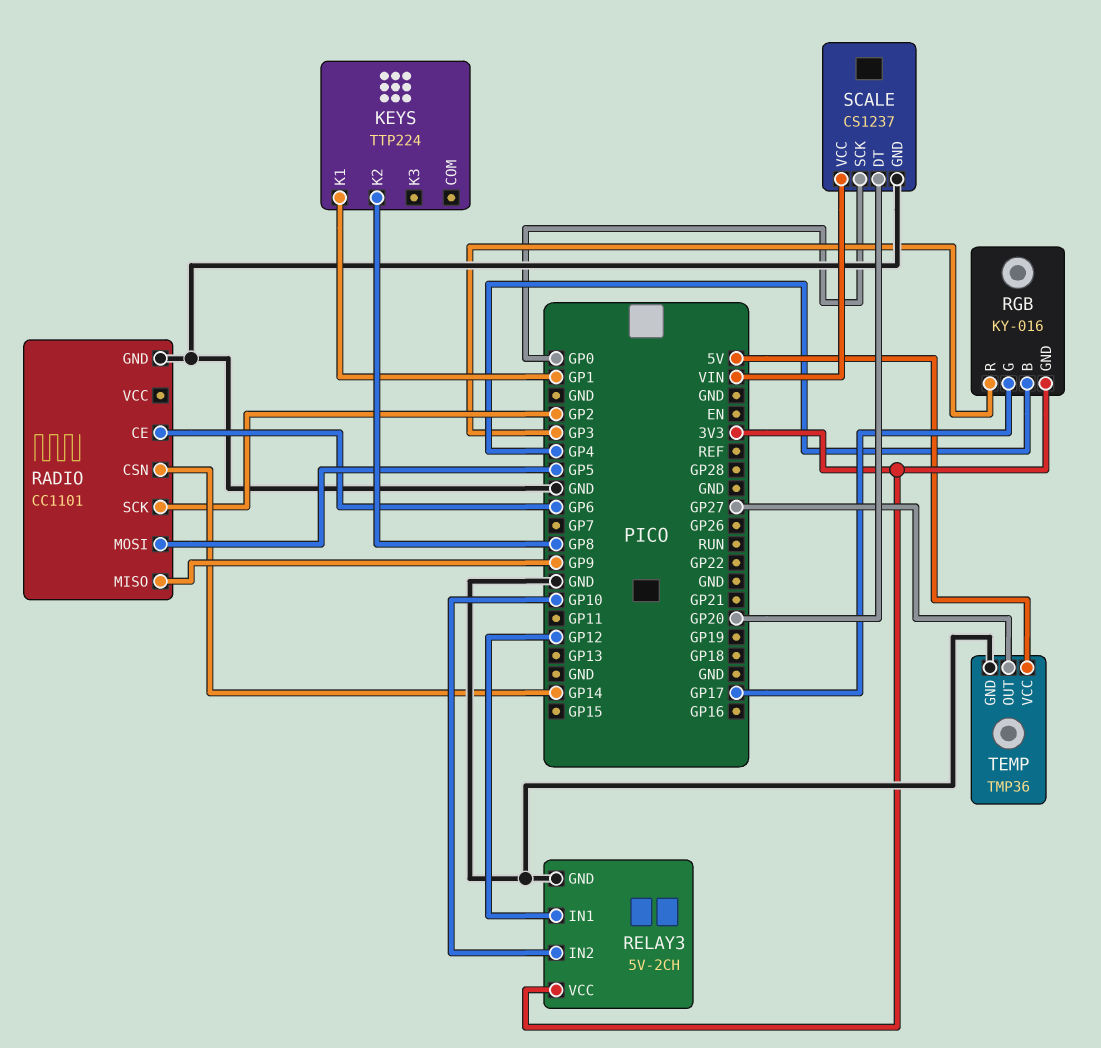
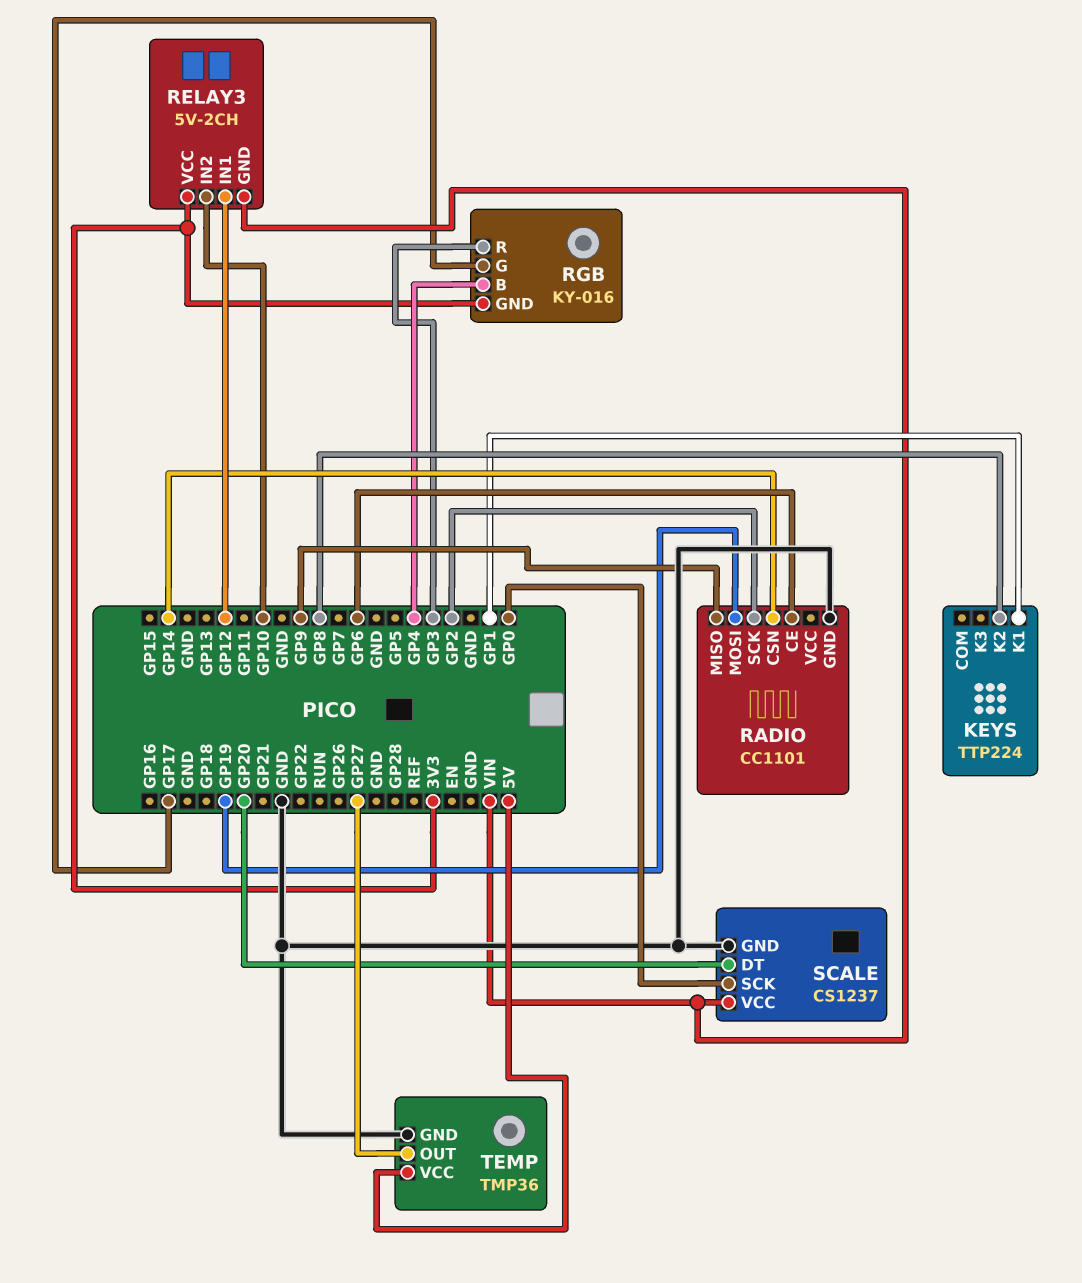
RADIO pin MOSI: GP5 -> GP19
RELAY3 pin GND: GND -> VIN

